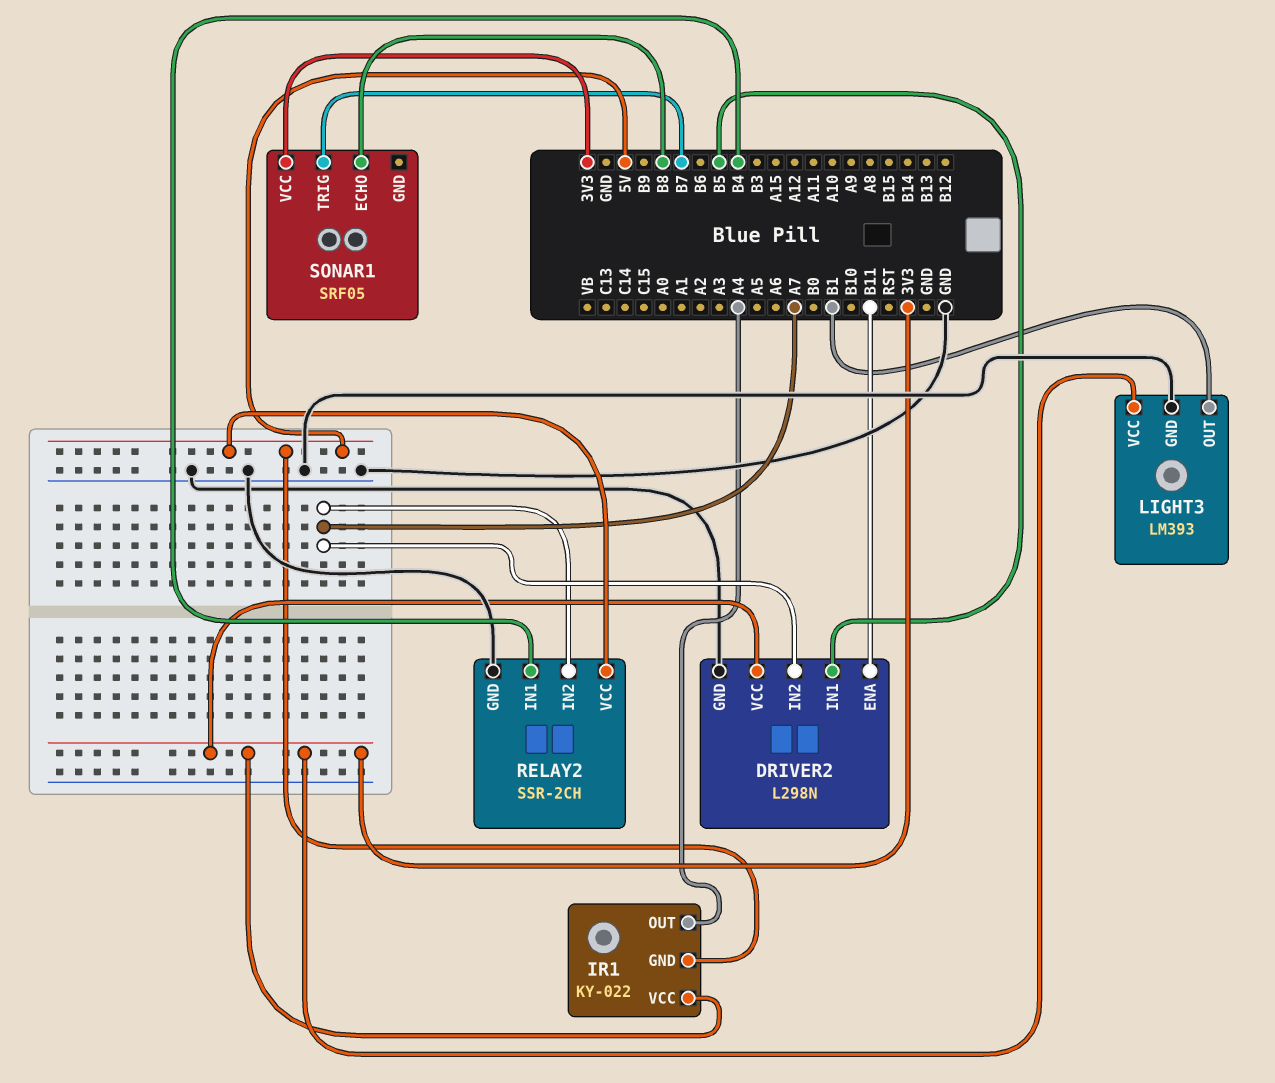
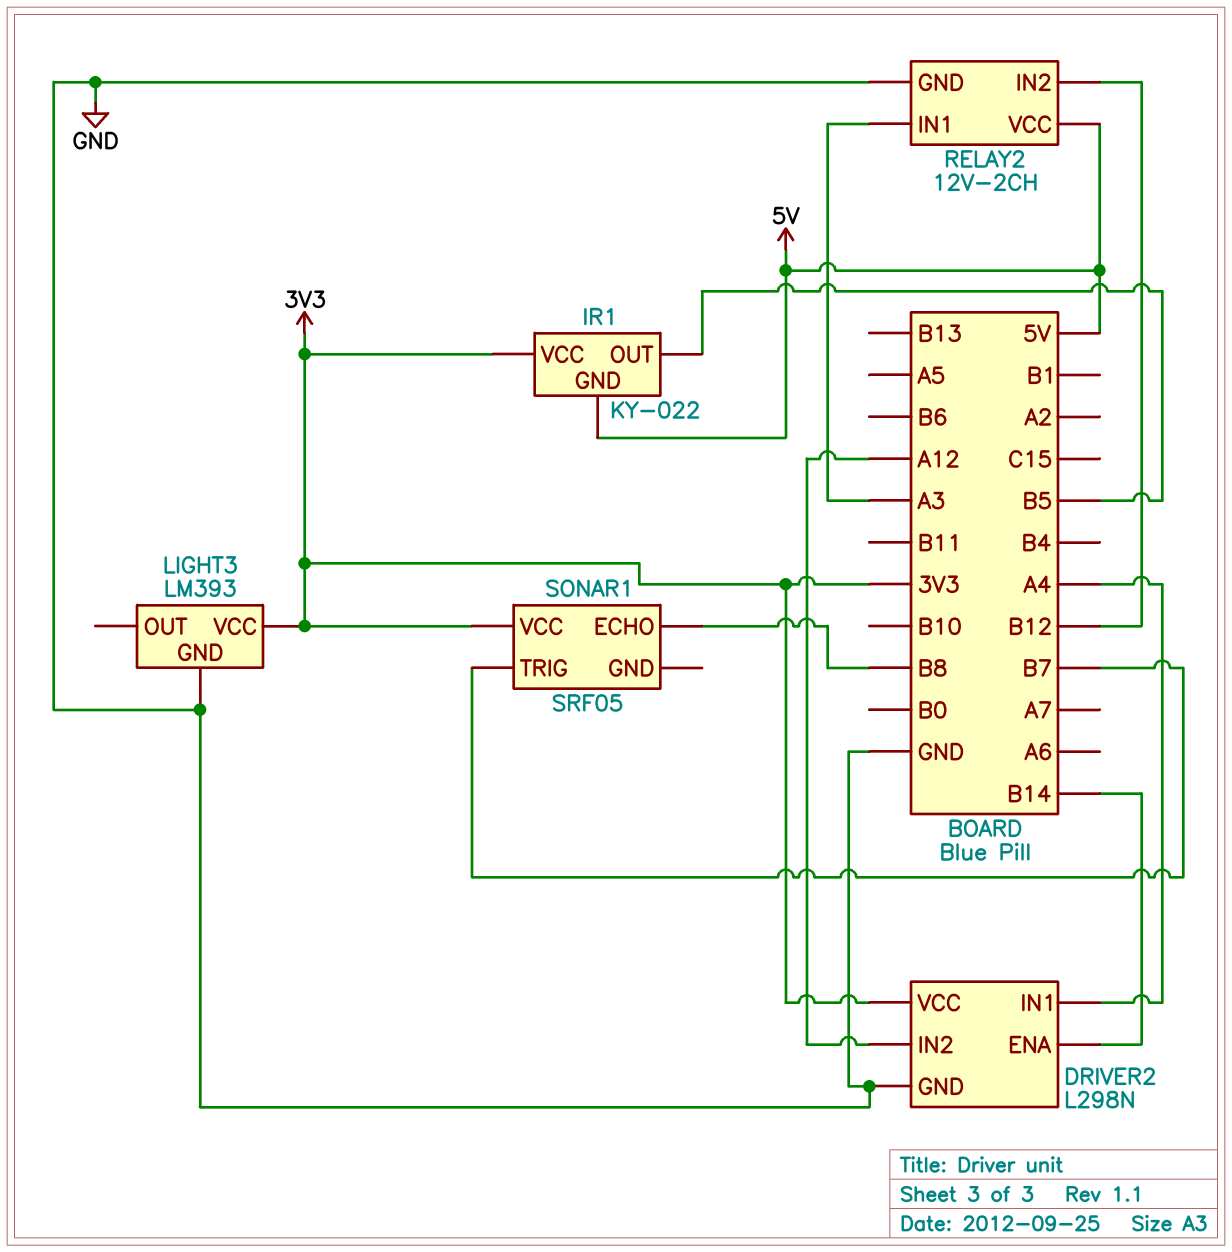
DRIVER2 pin ENA: B11 -> B14
DRIVER2 pin IN1: B5 -> A4
DRIVER2 pin IN2: A7 -> A12
IR1 pin OUT: A4 -> B5
LIGHT3 pin OUT: B1 -> none
RELAY2: SSR-2CH -> 12V-2CH
RELAY2 pin IN1: B4 -> A3
RELAY2 pin IN2: A7 -> B12

